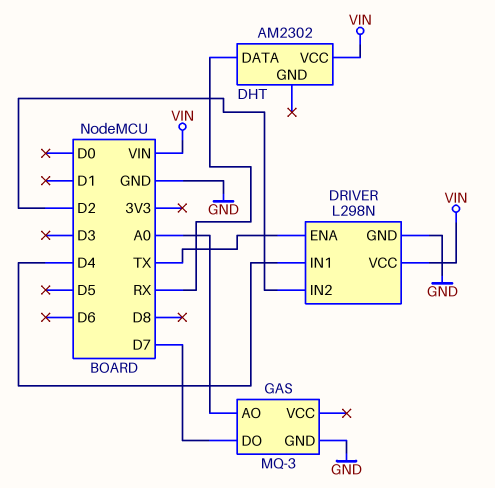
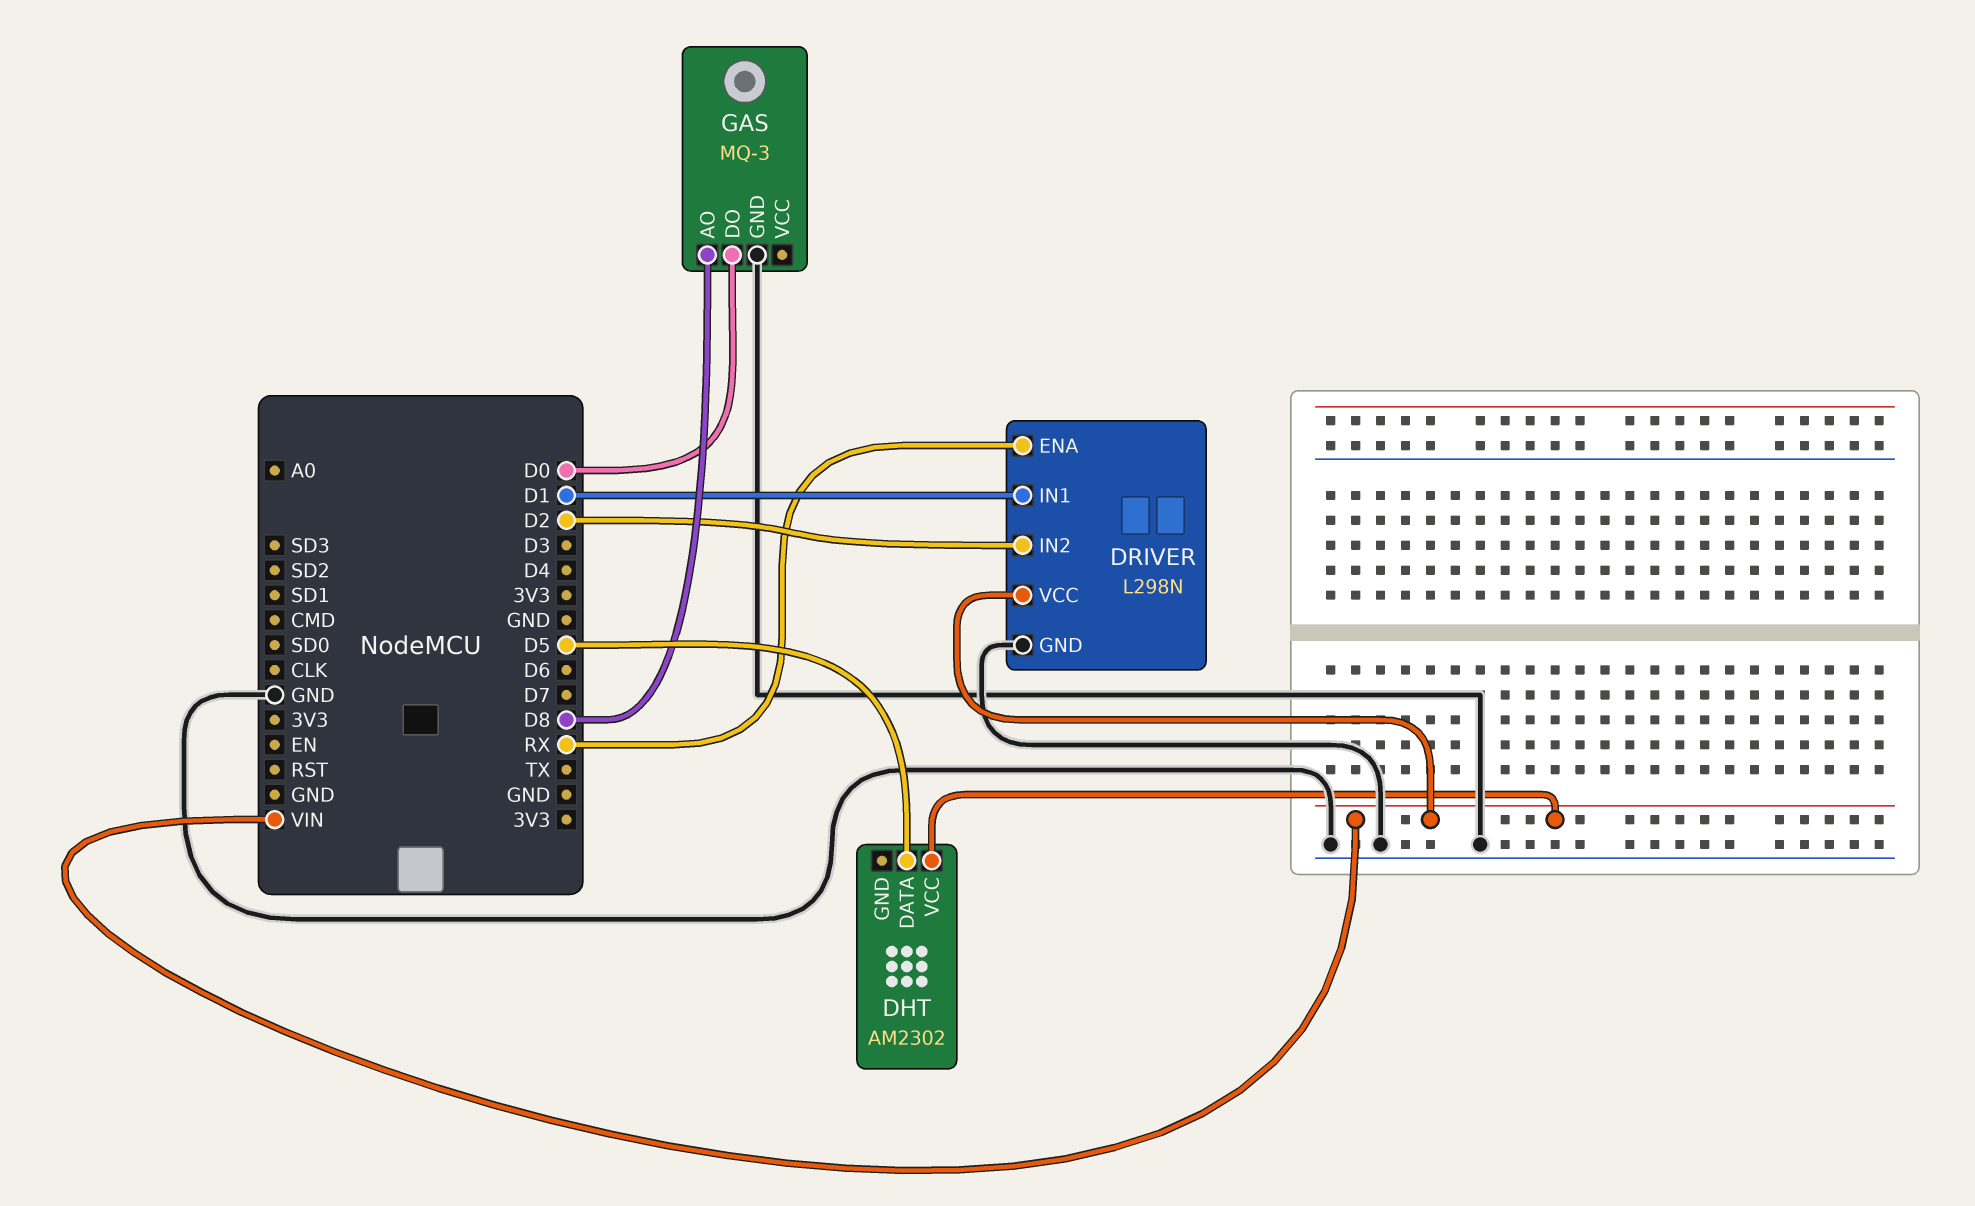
DHT pin DATA: RX -> D5
DRIVER pin ENA: TX -> RX
DRIVER pin IN1: D4 -> D1
GAS pin AO: A0 -> D8
GAS pin DO: D7 -> D0

